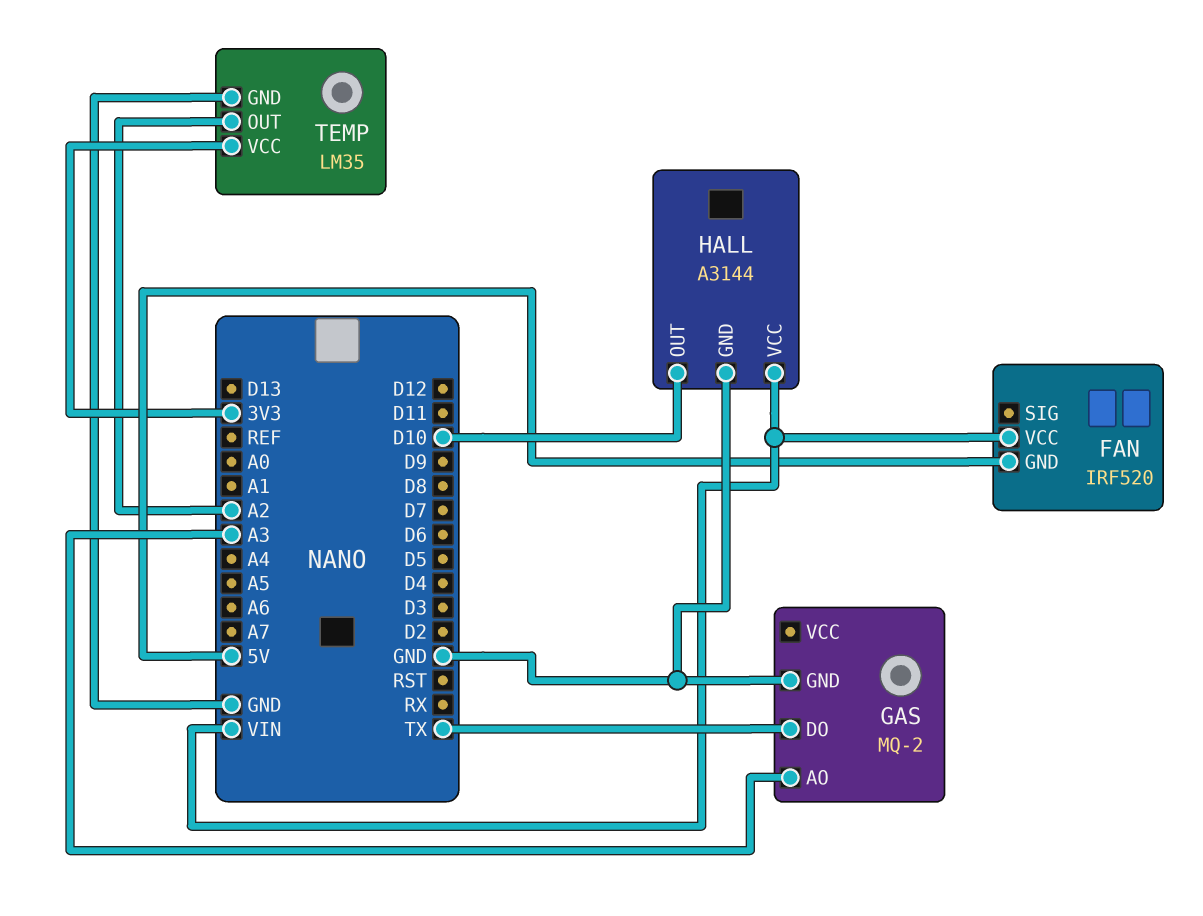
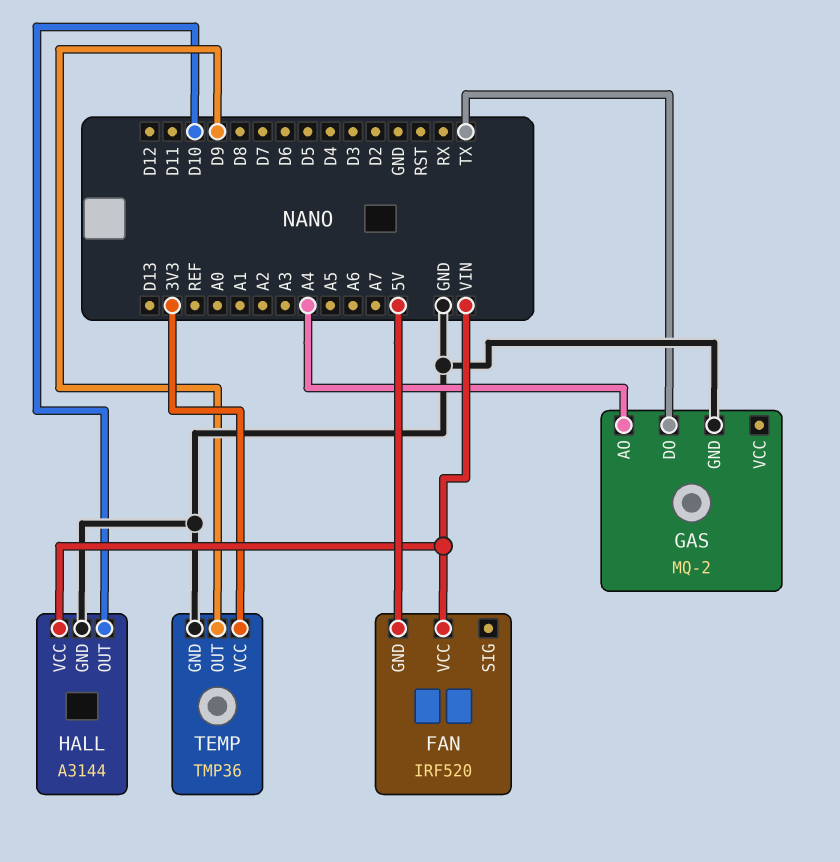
GAS pin AO: A3 -> A4
TEMP: LM35 -> TMP36
TEMP pin OUT: A2 -> D9

